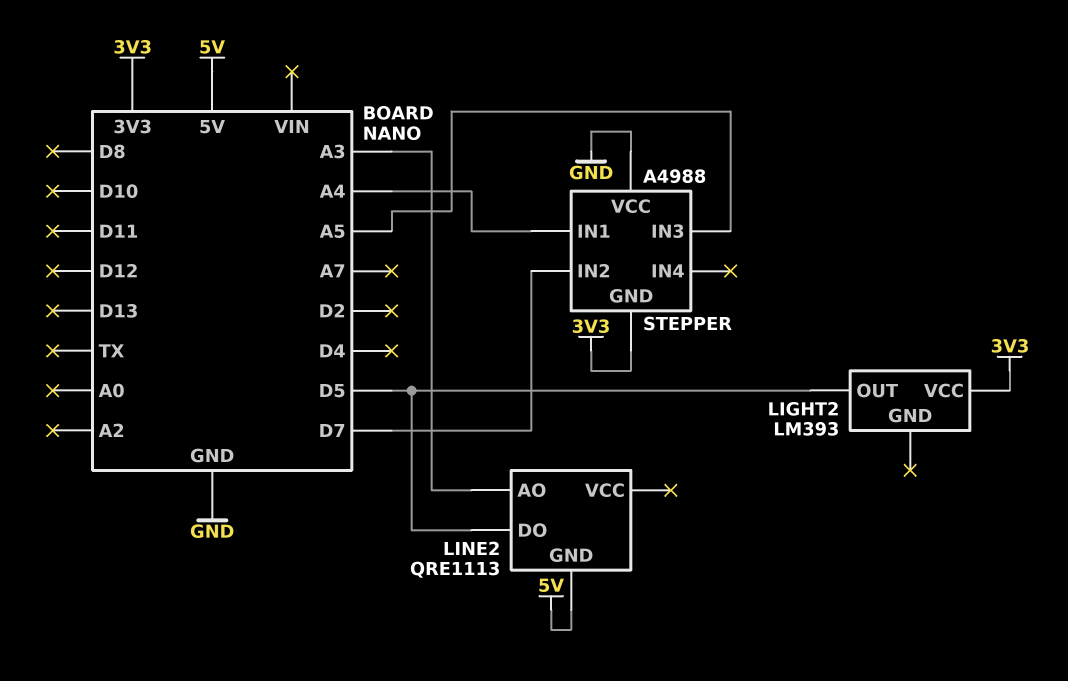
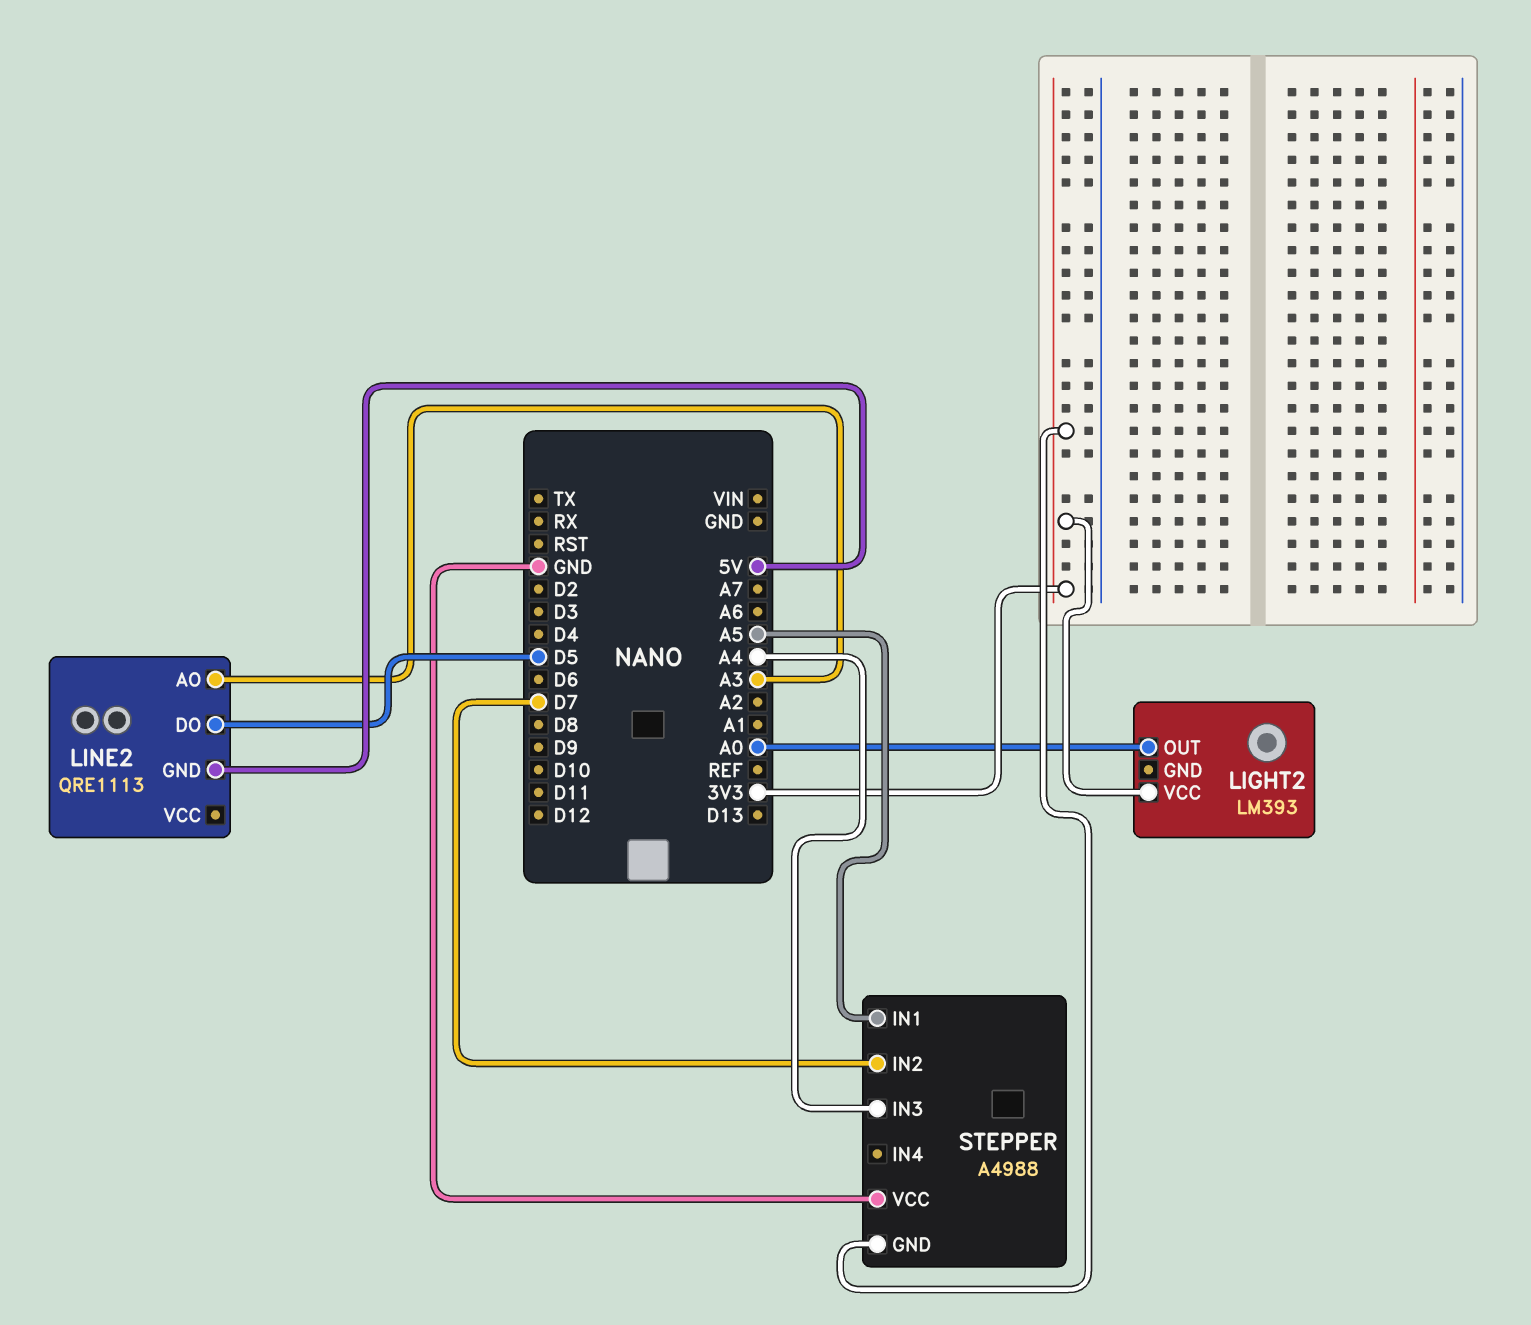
LIGHT2 pin OUT: D5 -> A0
STEPPER pin IN1: A4 -> A5
STEPPER pin IN3: A5 -> A4

